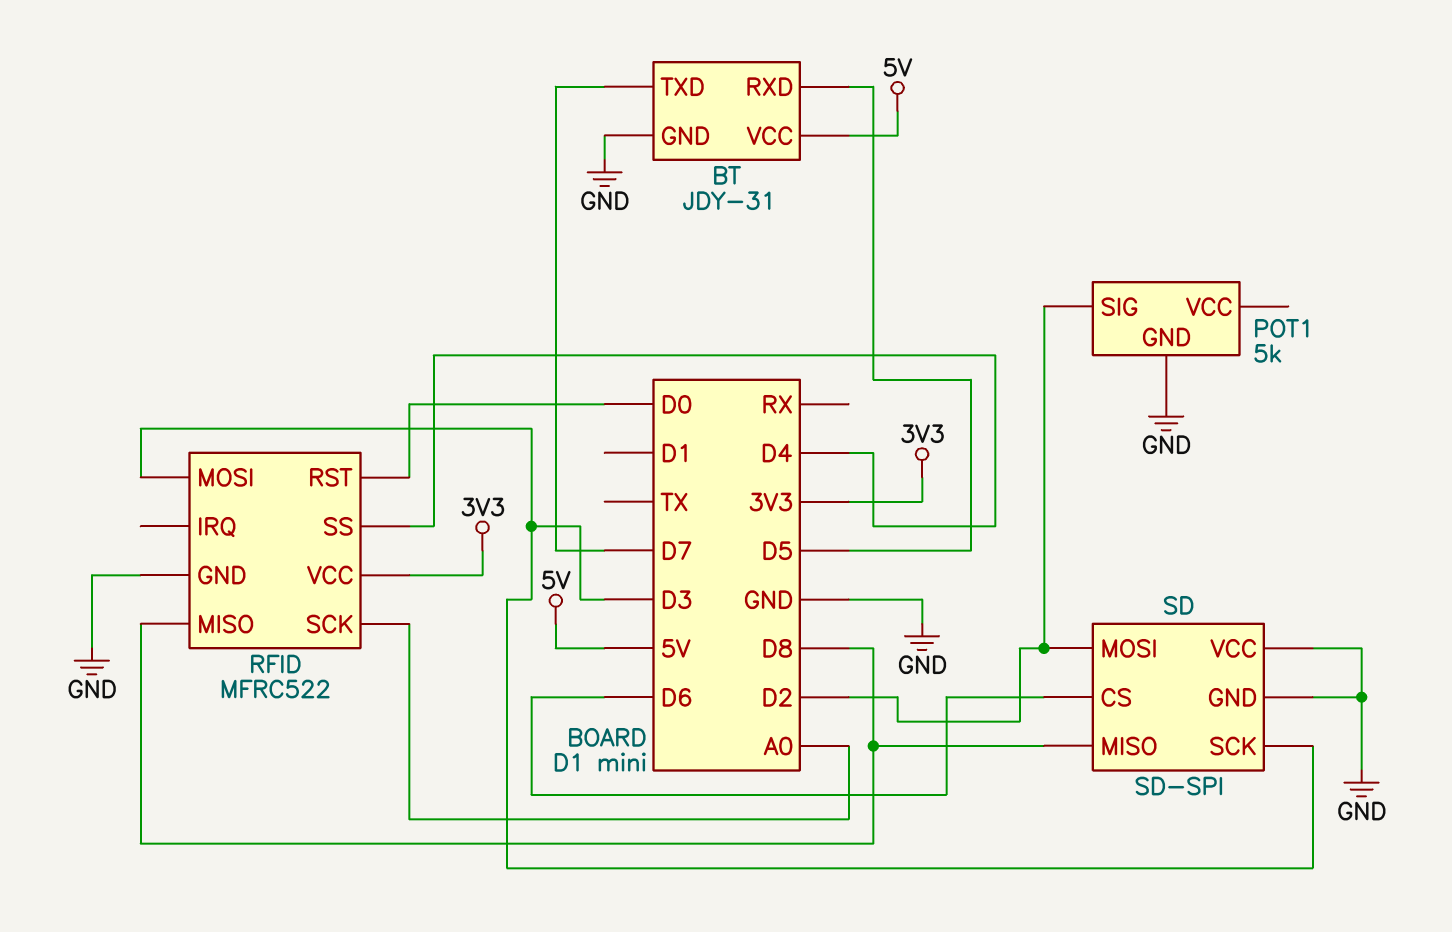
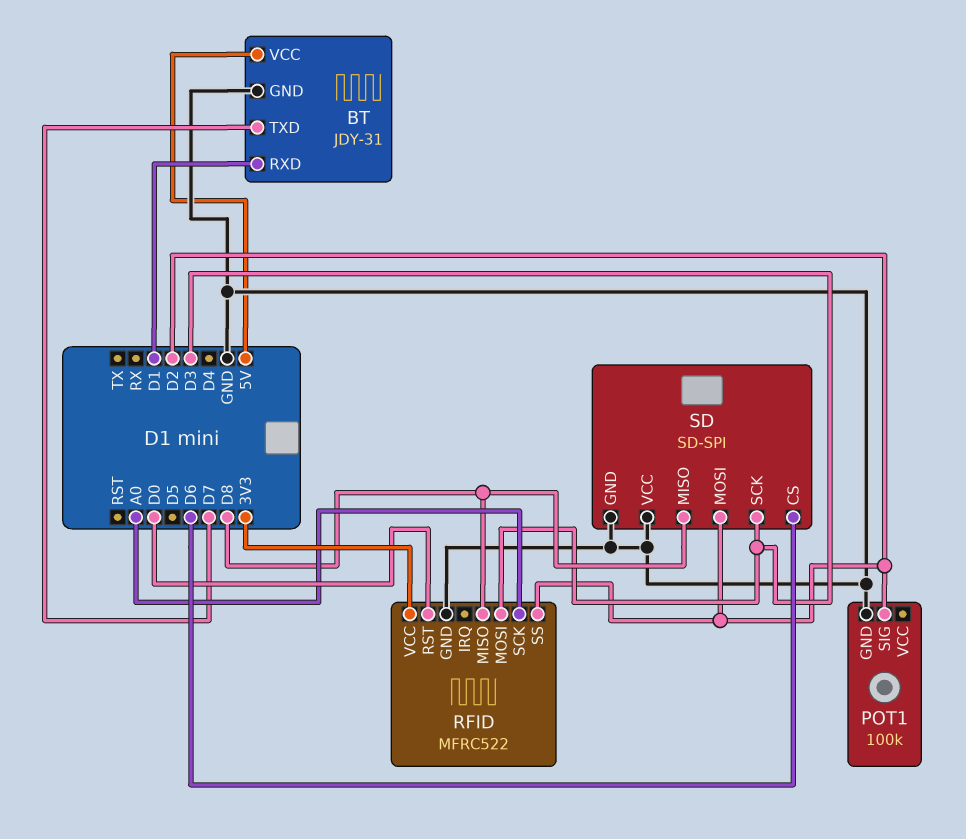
BT pin RXD: D5 -> D1
POT1: 5k -> 100k
RFID pin SS: D4 -> D2

